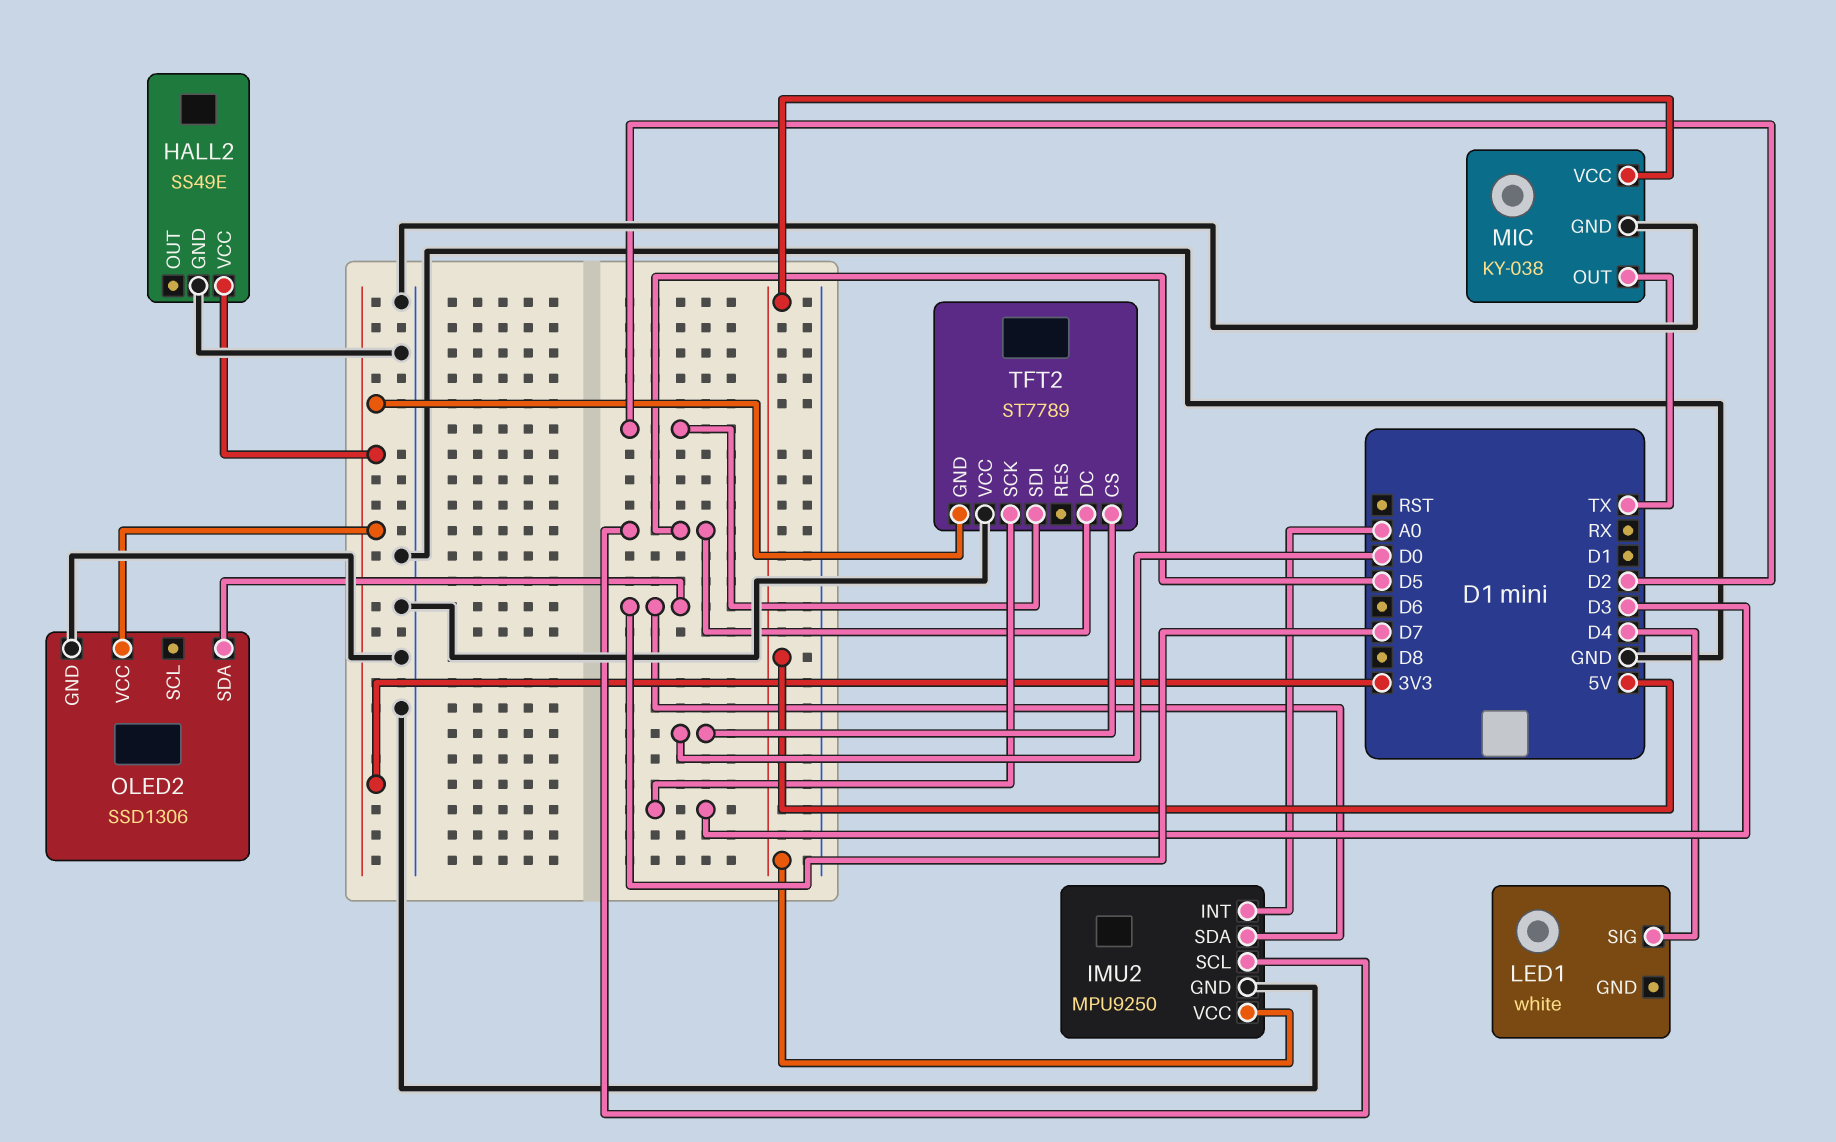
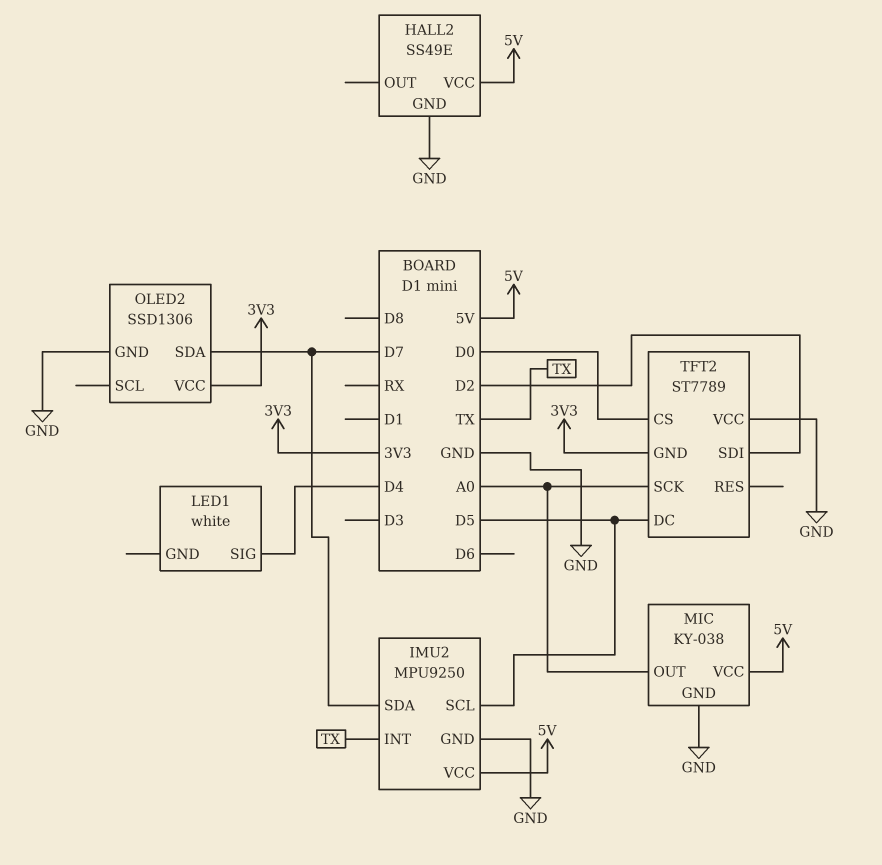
HALL2 pin VCC: 3V3 -> 5V
IMU2 pin INT: A0 -> TX
MIC pin OUT: TX -> A0
TFT2 pin SCK: D3 -> A0

